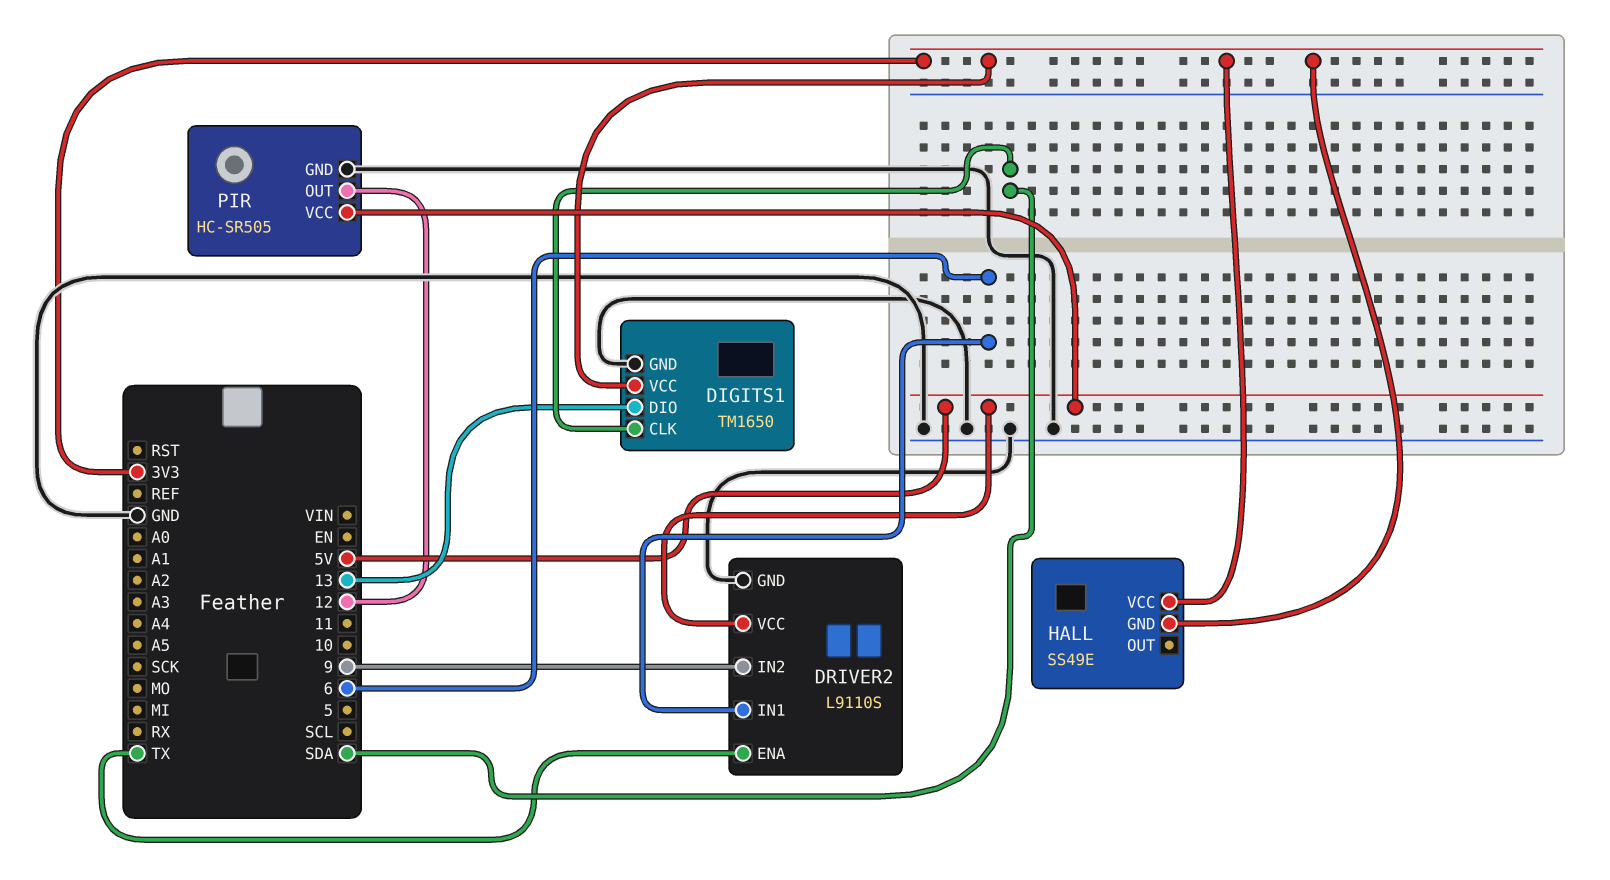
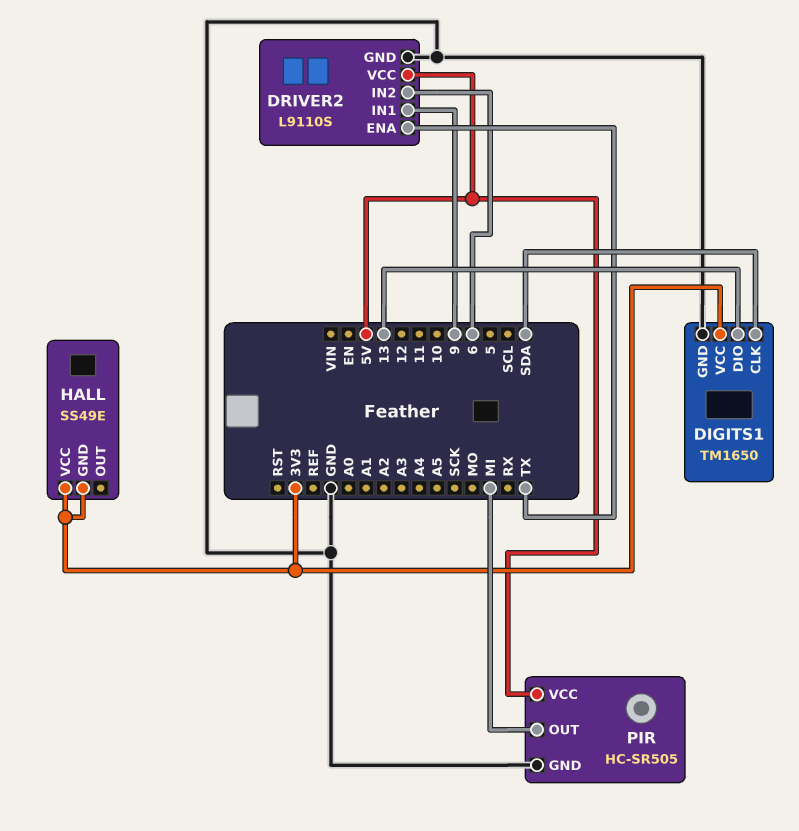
DRIVER2 pin IN1: 6 -> 9
DRIVER2 pin IN2: 9 -> 6
PIR pin OUT: 12 -> MI

